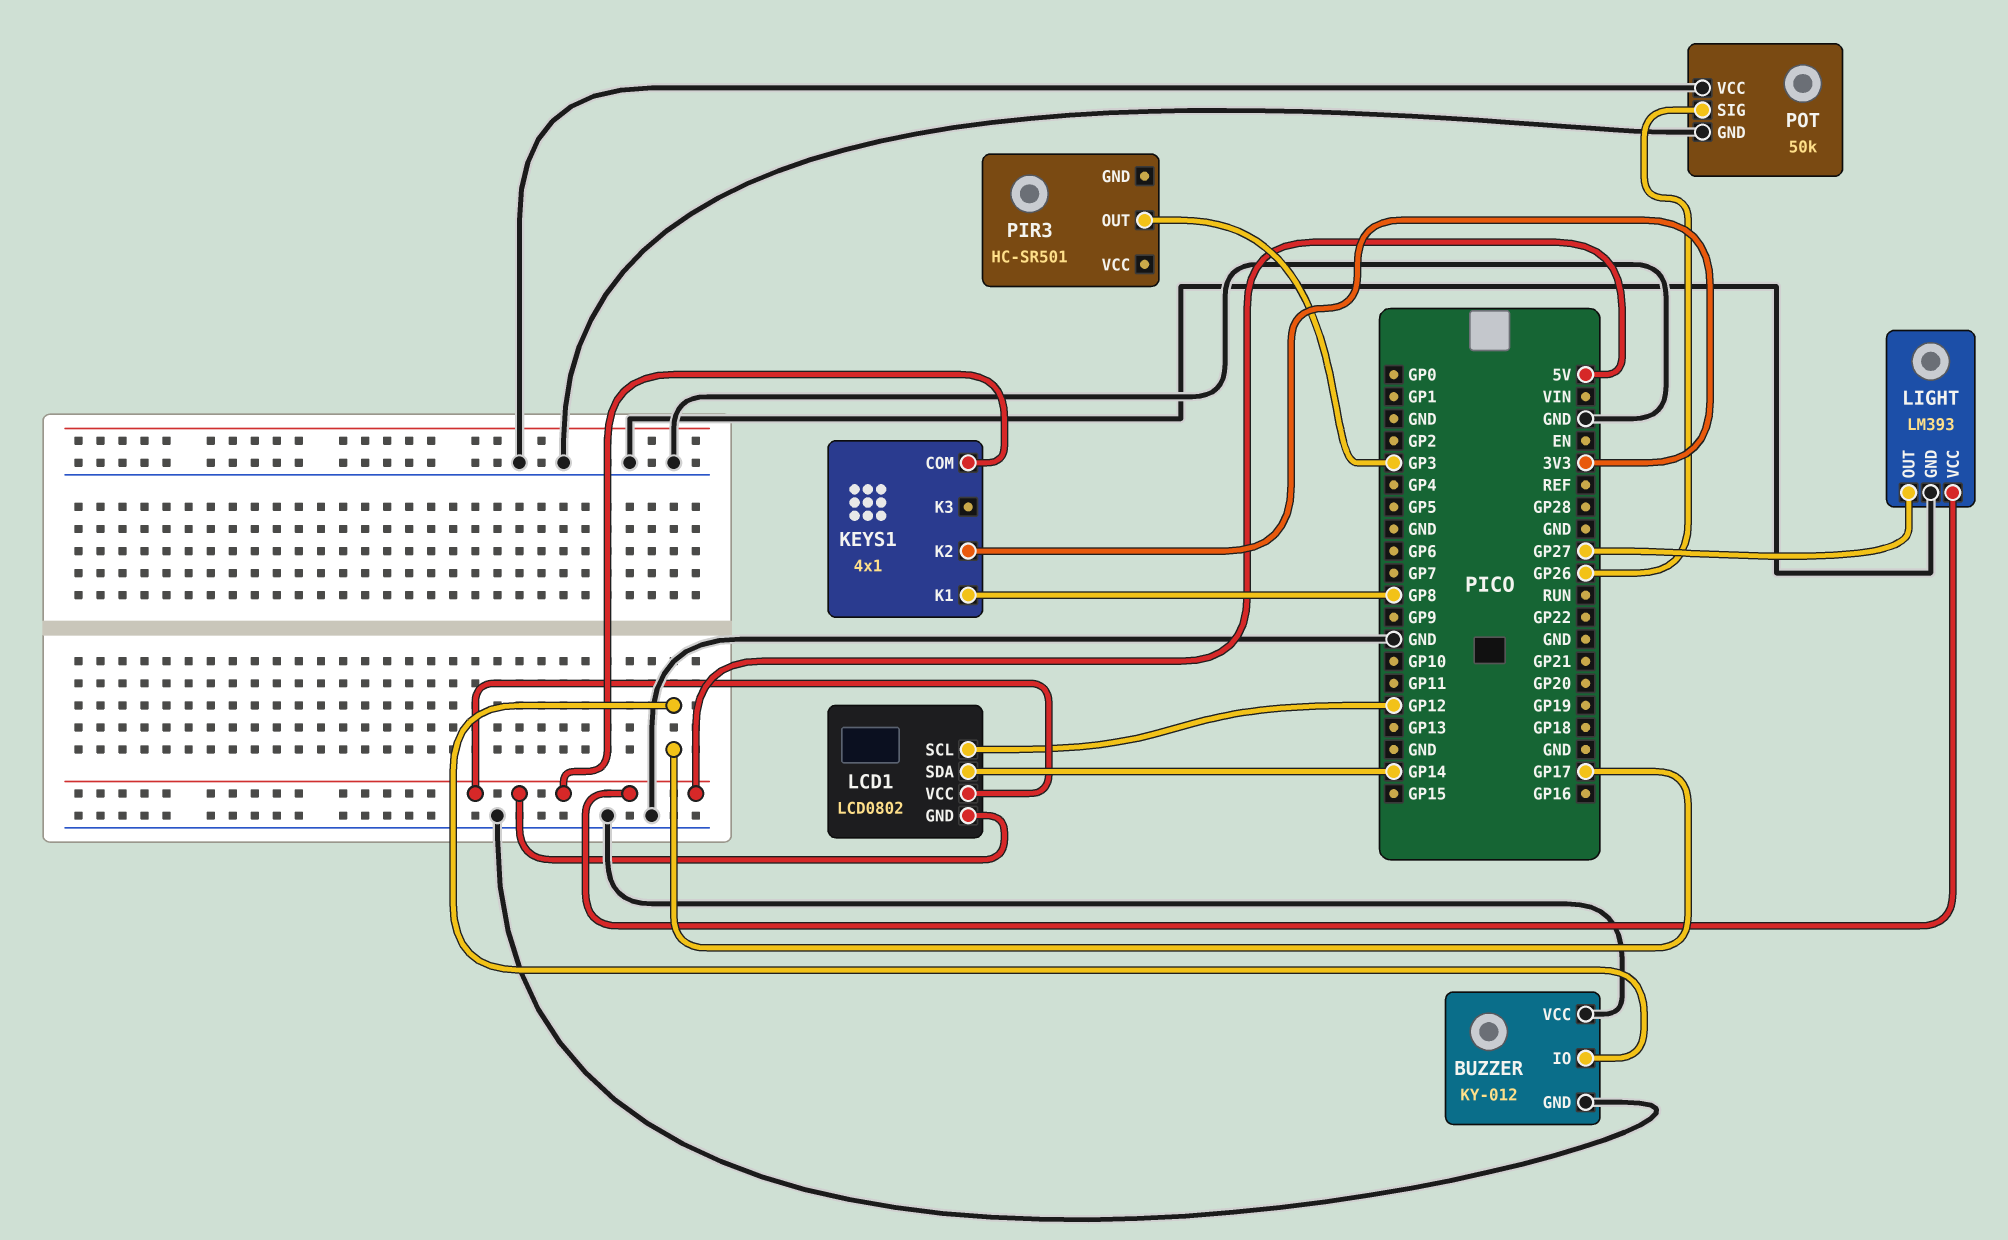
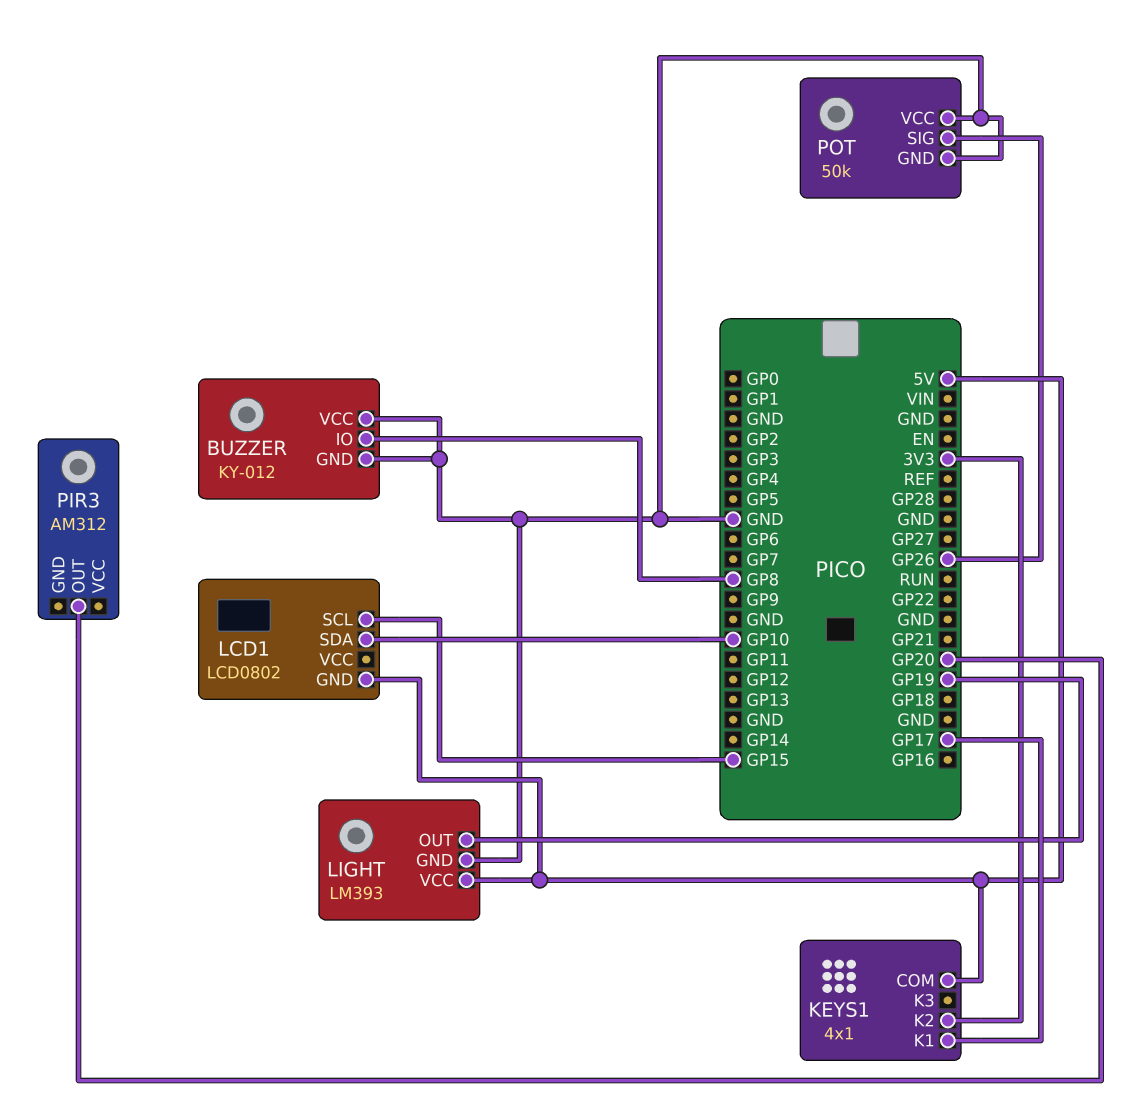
BUZZER pin IO: GP17 -> GP8
KEYS1 pin K1: GP8 -> GP17
LCD1 pin SCL: GP12 -> GP15
LCD1 pin SDA: GP14 -> GP10
LCD1 pin VCC: 5V -> none
LIGHT pin OUT: GP27 -> GP19
PIR3: HC-SR501 -> AM312
PIR3 pin OUT: GP3 -> GP20

